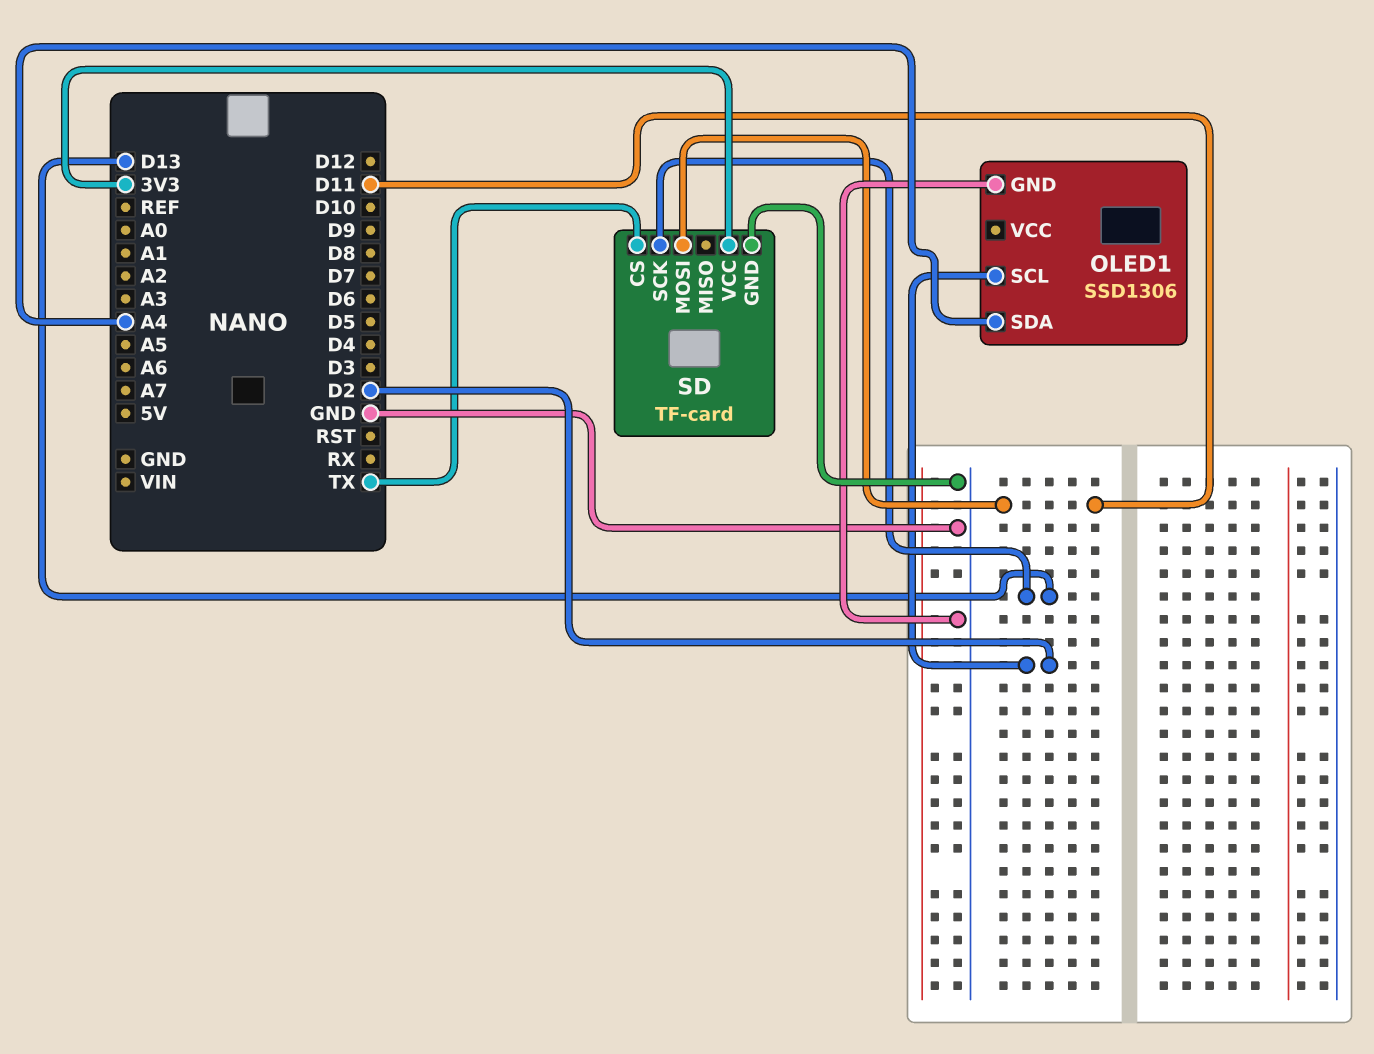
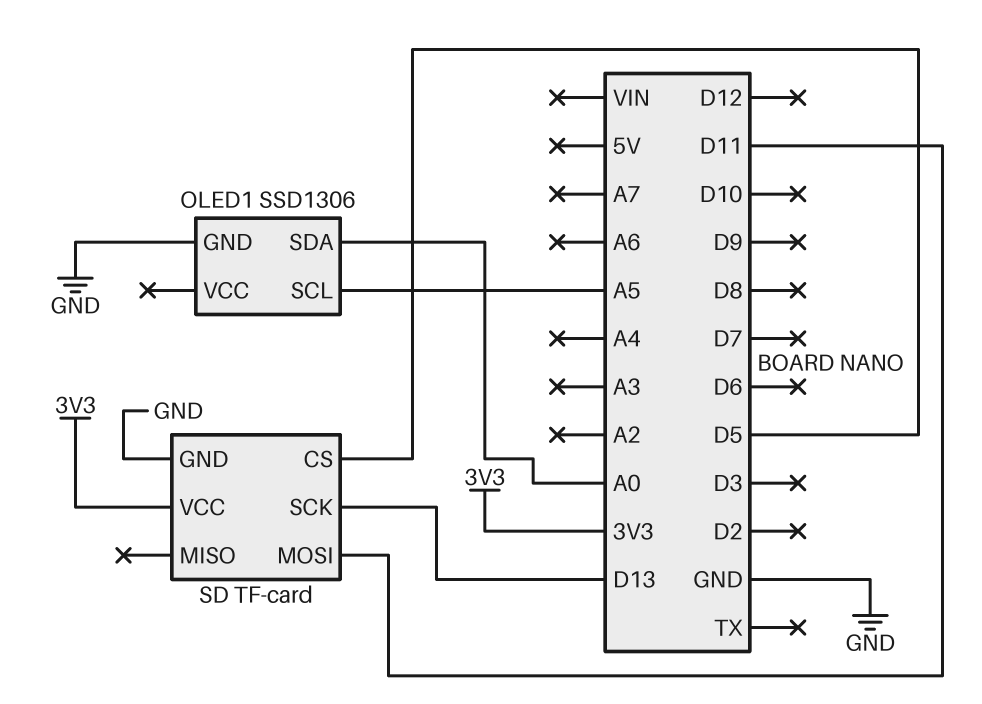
OLED1 pin SCL: D2 -> A5
OLED1 pin SDA: A4 -> A0
SD pin CS: TX -> D5

